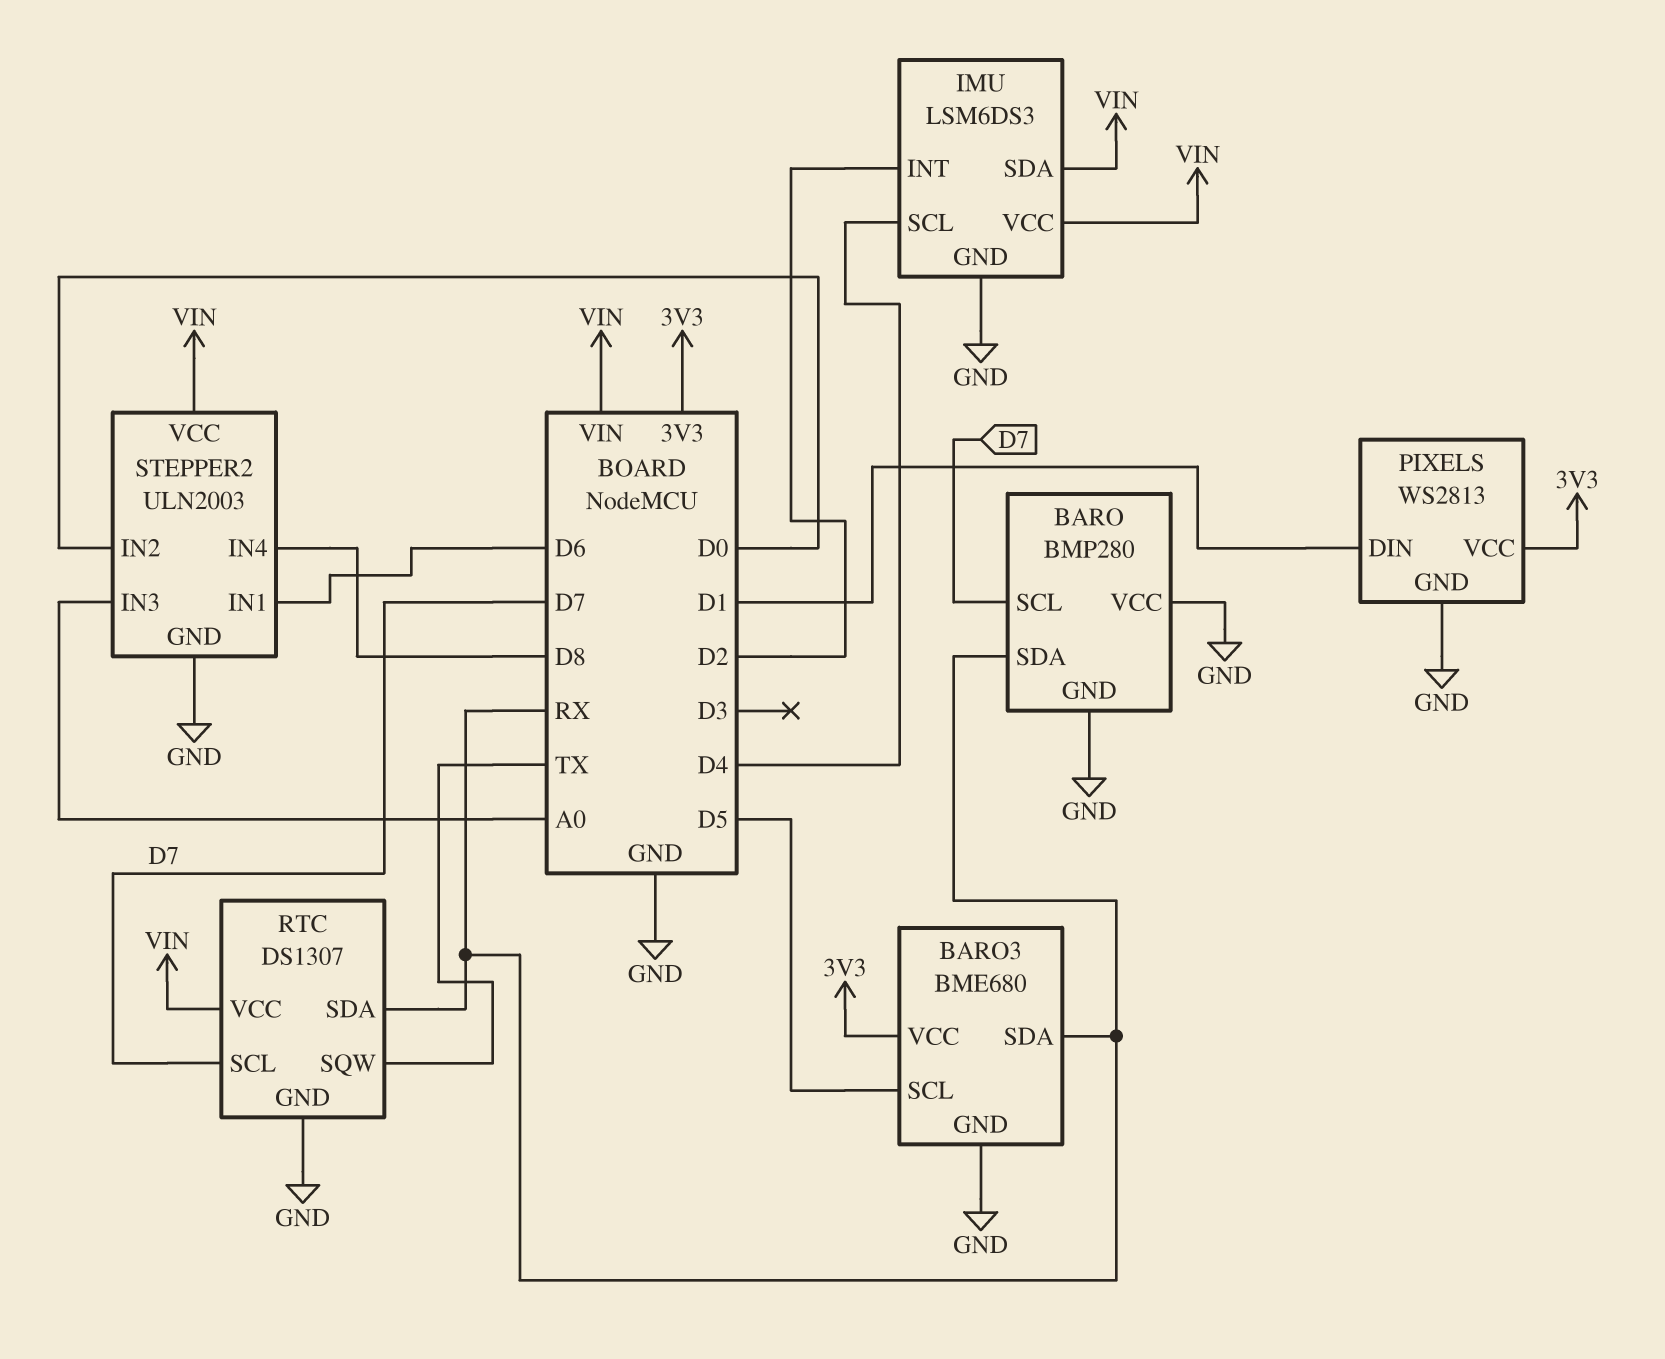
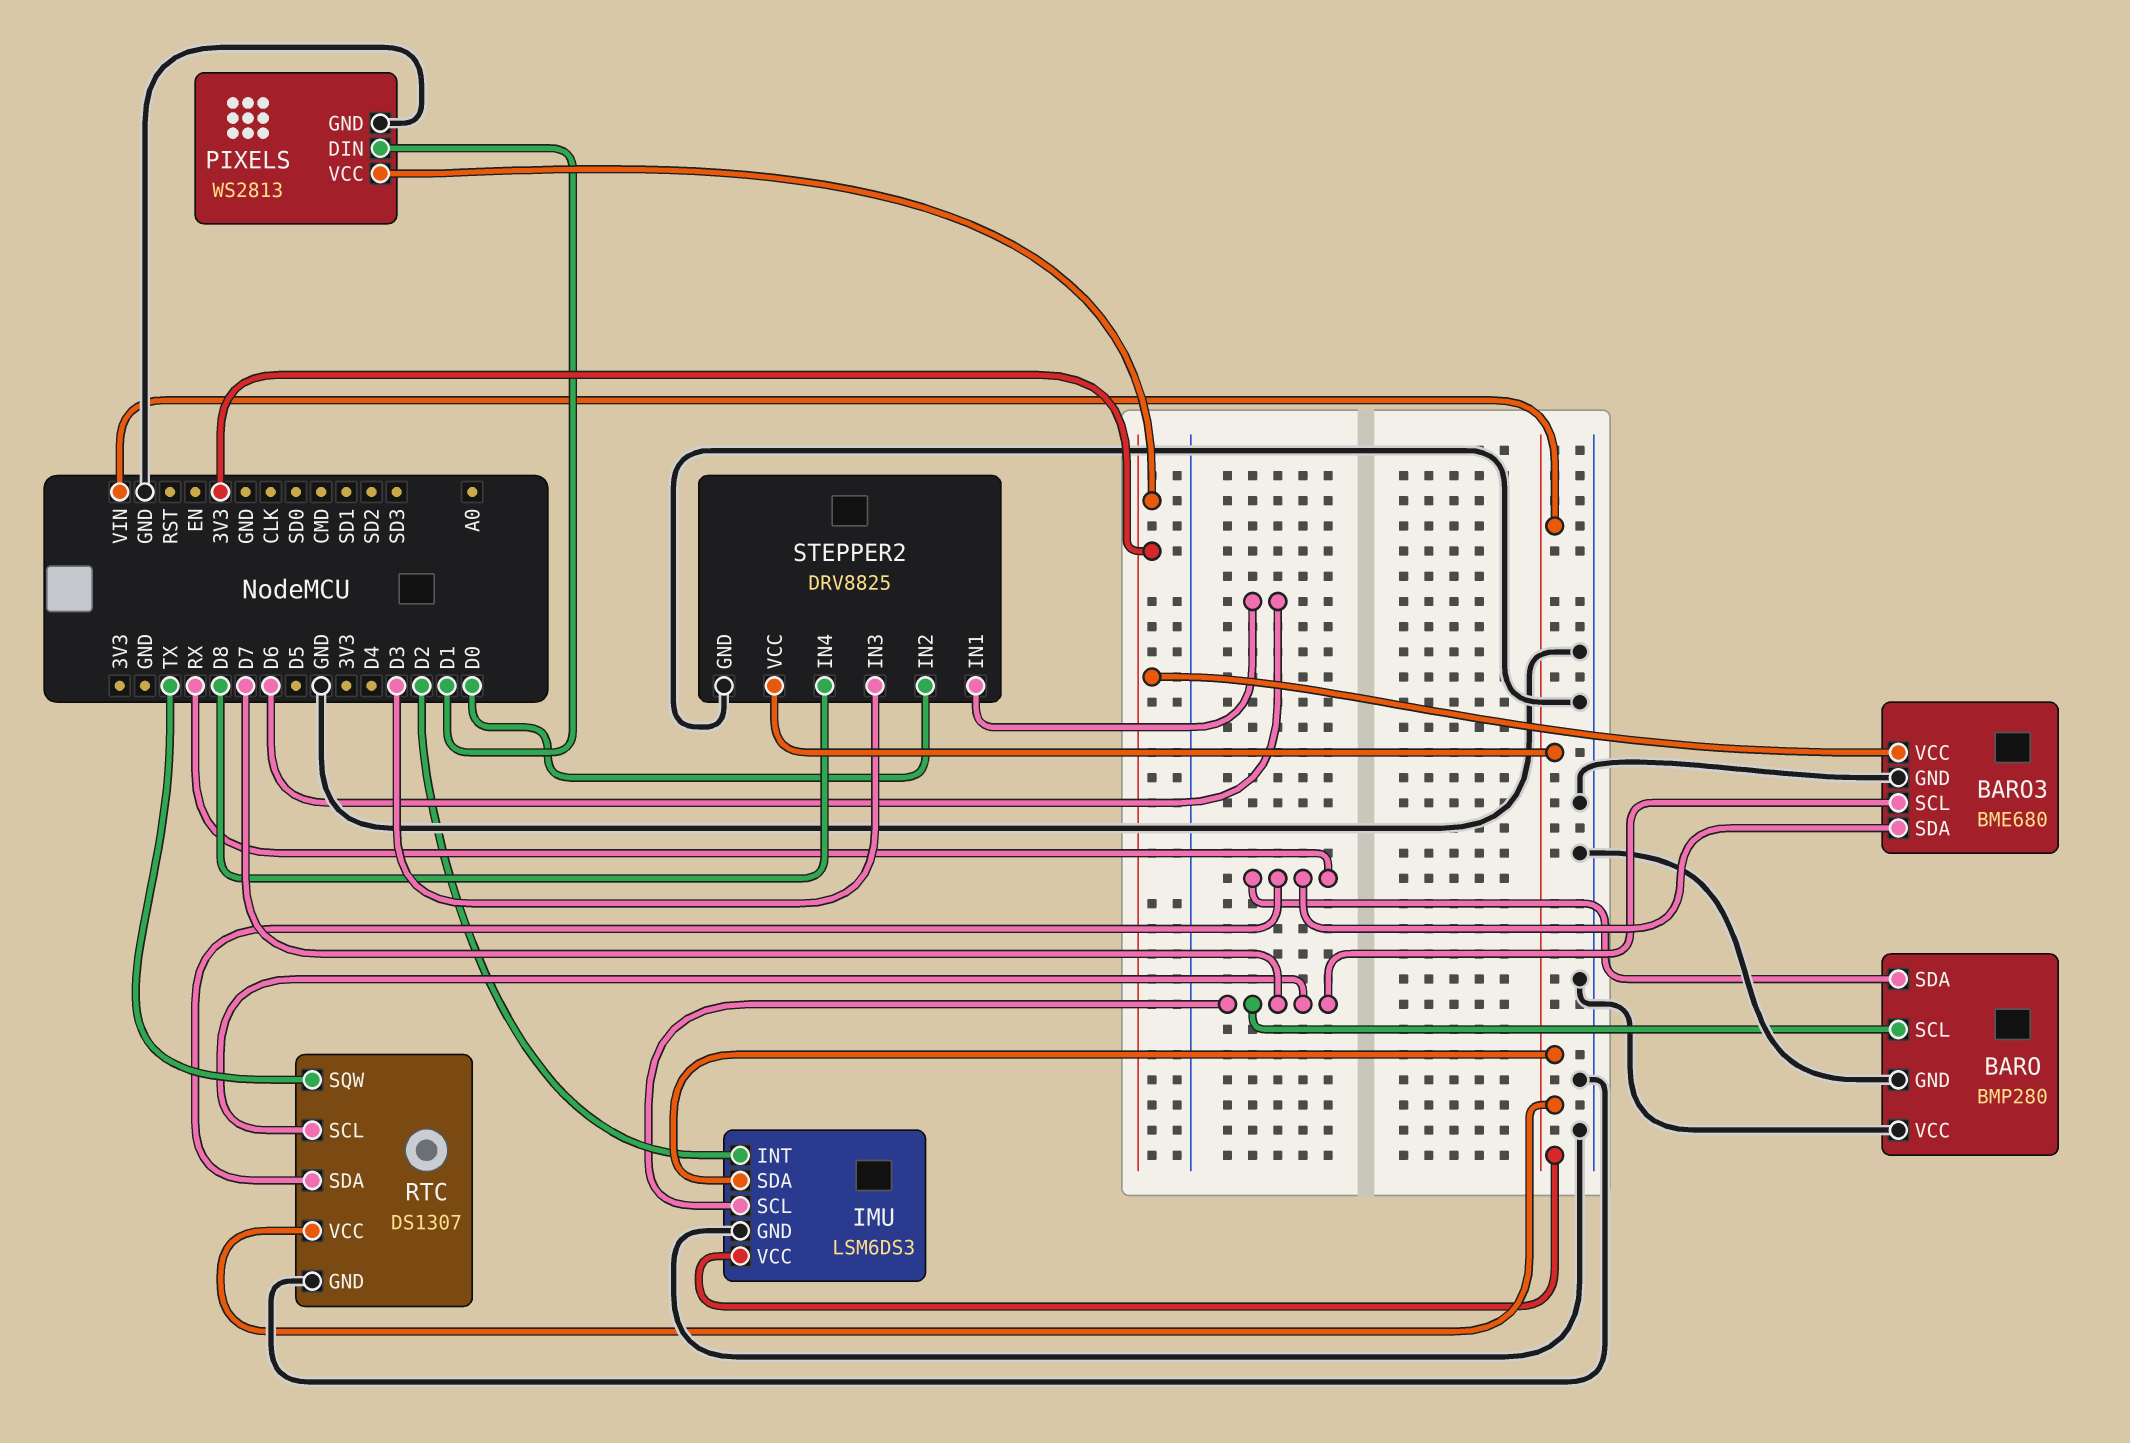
BARO3 pin SCL: D5 -> D7
IMU pin SCL: D4 -> D7
STEPPER2: ULN2003 -> DRV8825
STEPPER2 pin IN3: A0 -> D3

